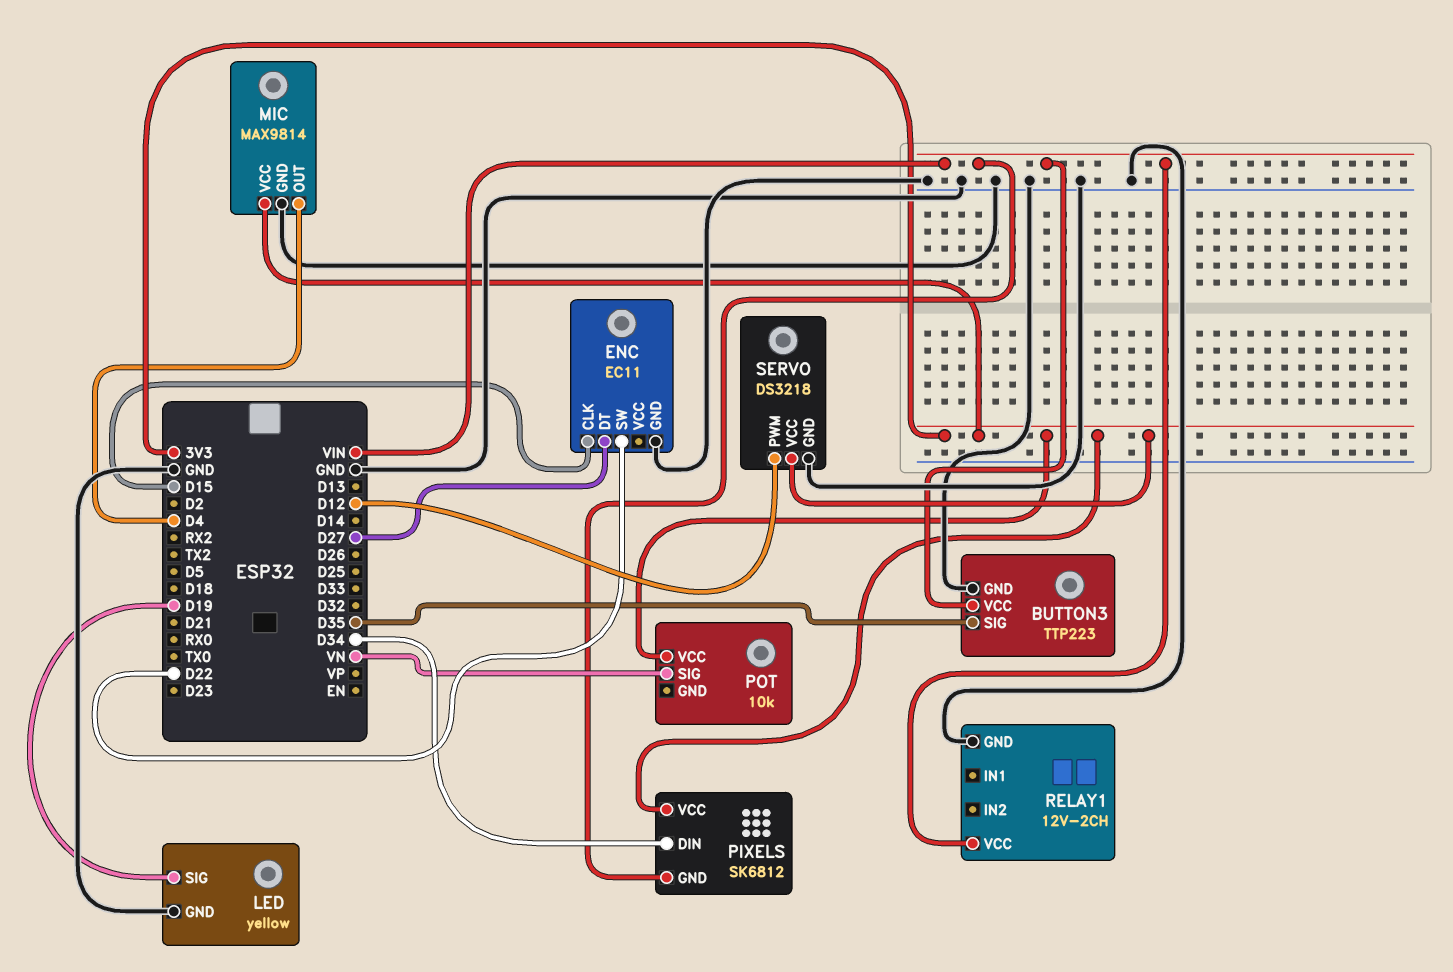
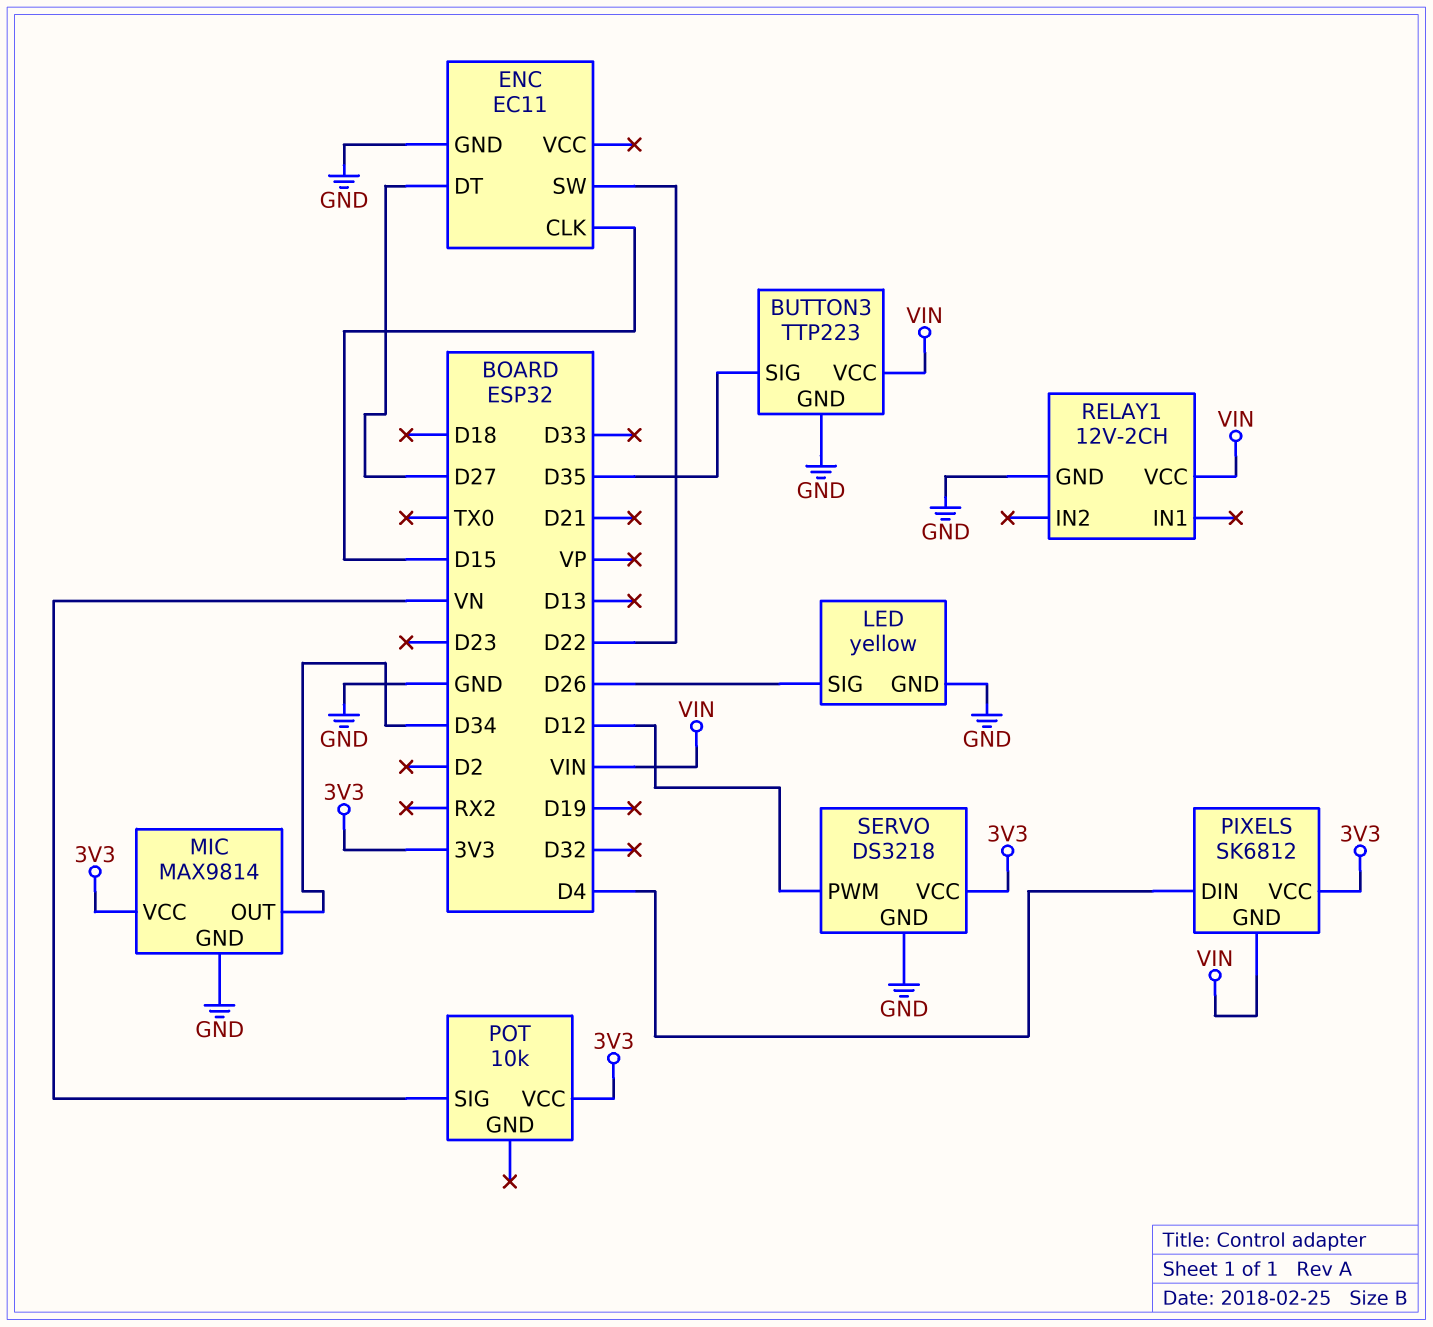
LED pin SIG: D19 -> D26
MIC pin OUT: D4 -> D34
PIXELS pin DIN: D34 -> D4

